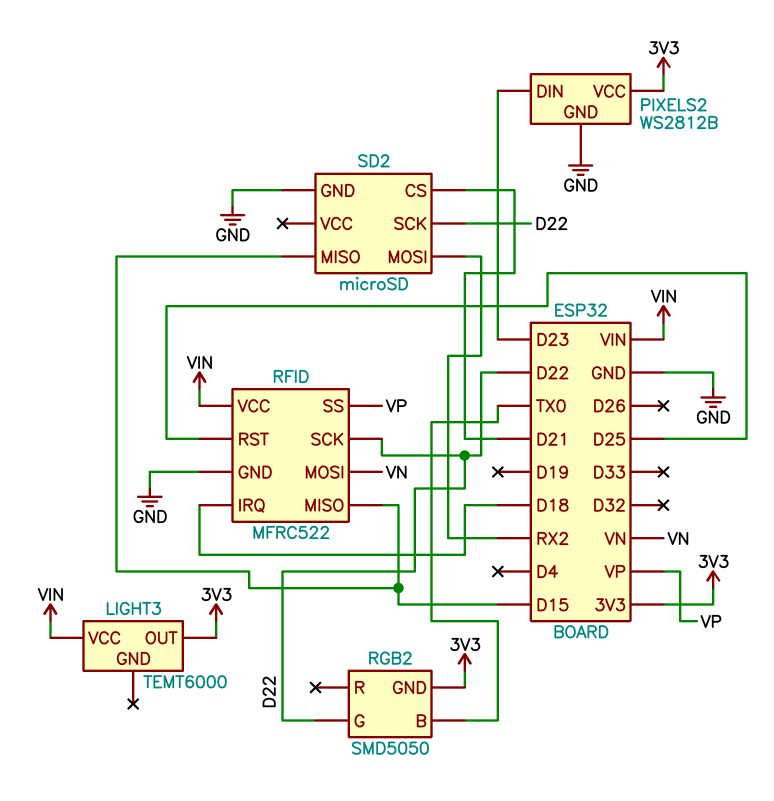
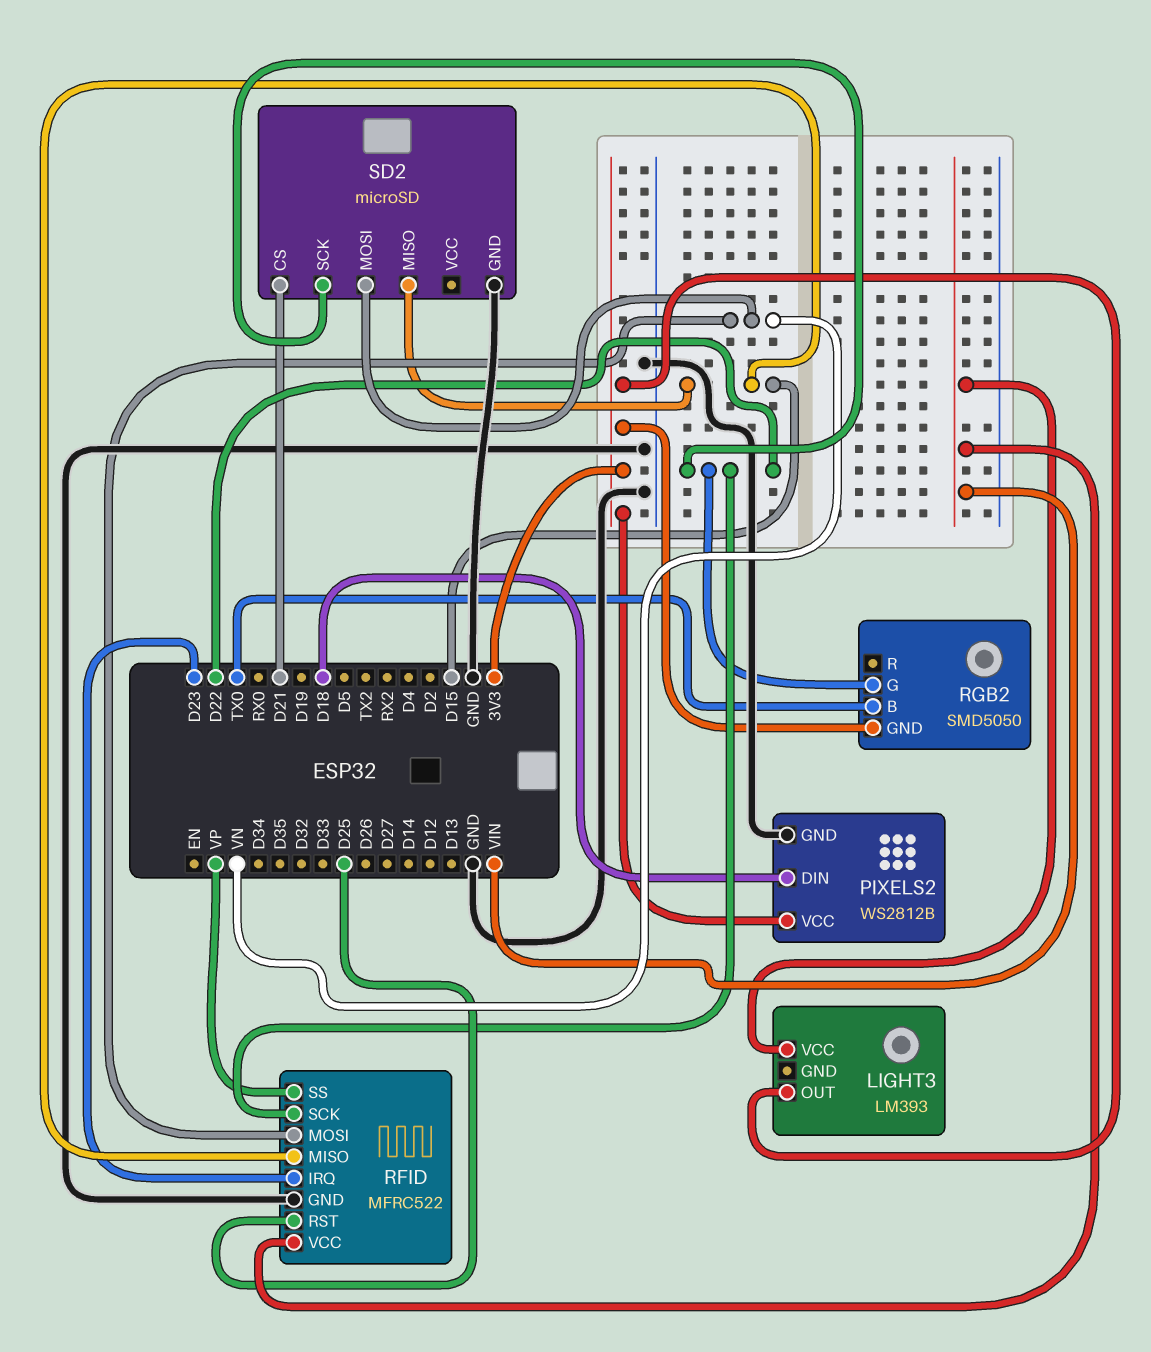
LIGHT3: TEMT6000 -> LM393
PIXELS2 pin DIN: D23 -> D18
RFID pin IRQ: D18 -> D23
SD2 pin MOSI: RX2 -> VN

